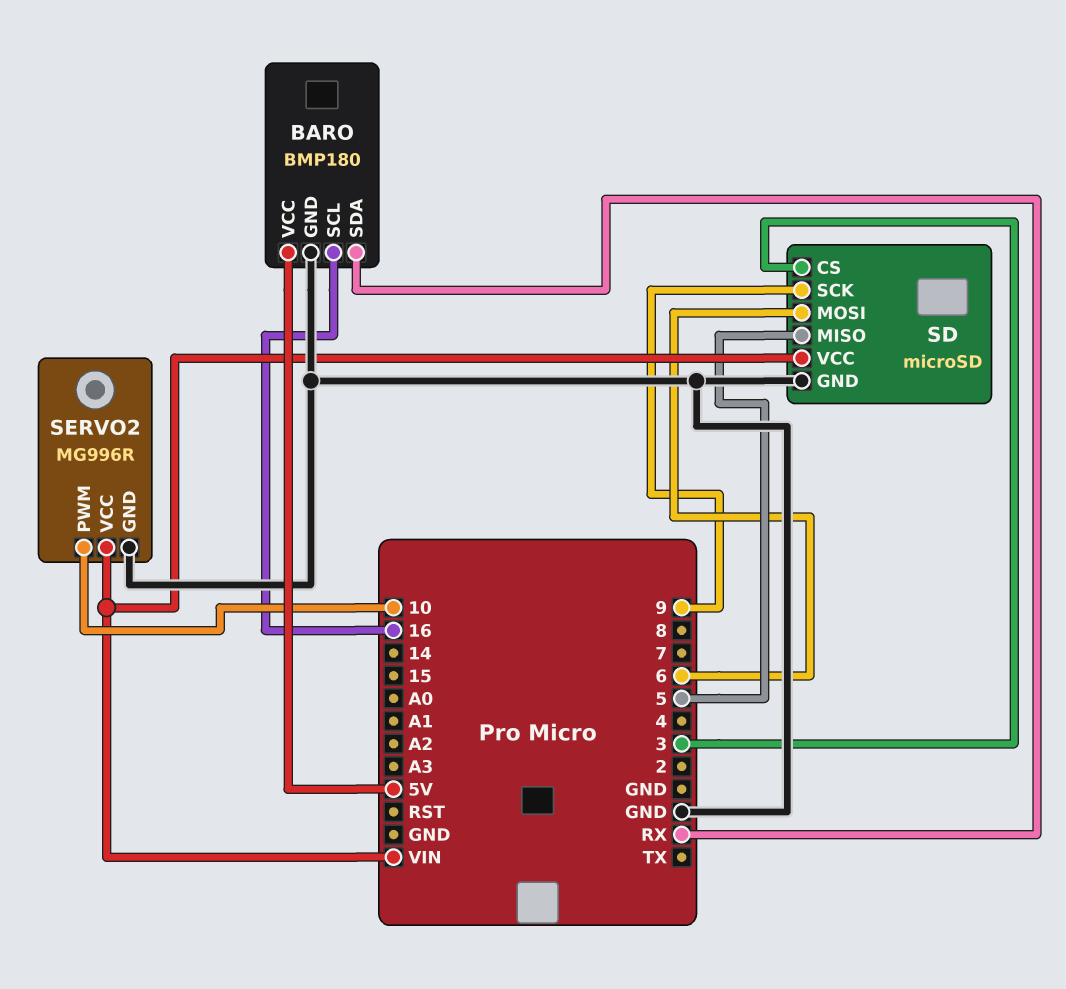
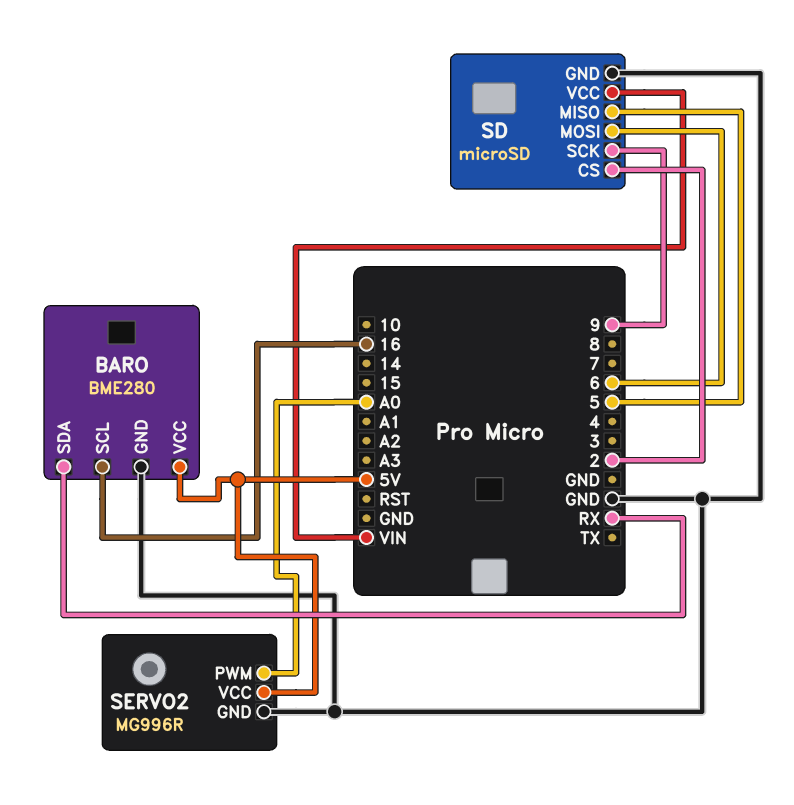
BARO: BMP180 -> BME280
SD pin CS: 3 -> 2
SERVO2 pin PWM: 10 -> A0
SERVO2 pin VCC: VIN -> 5V

